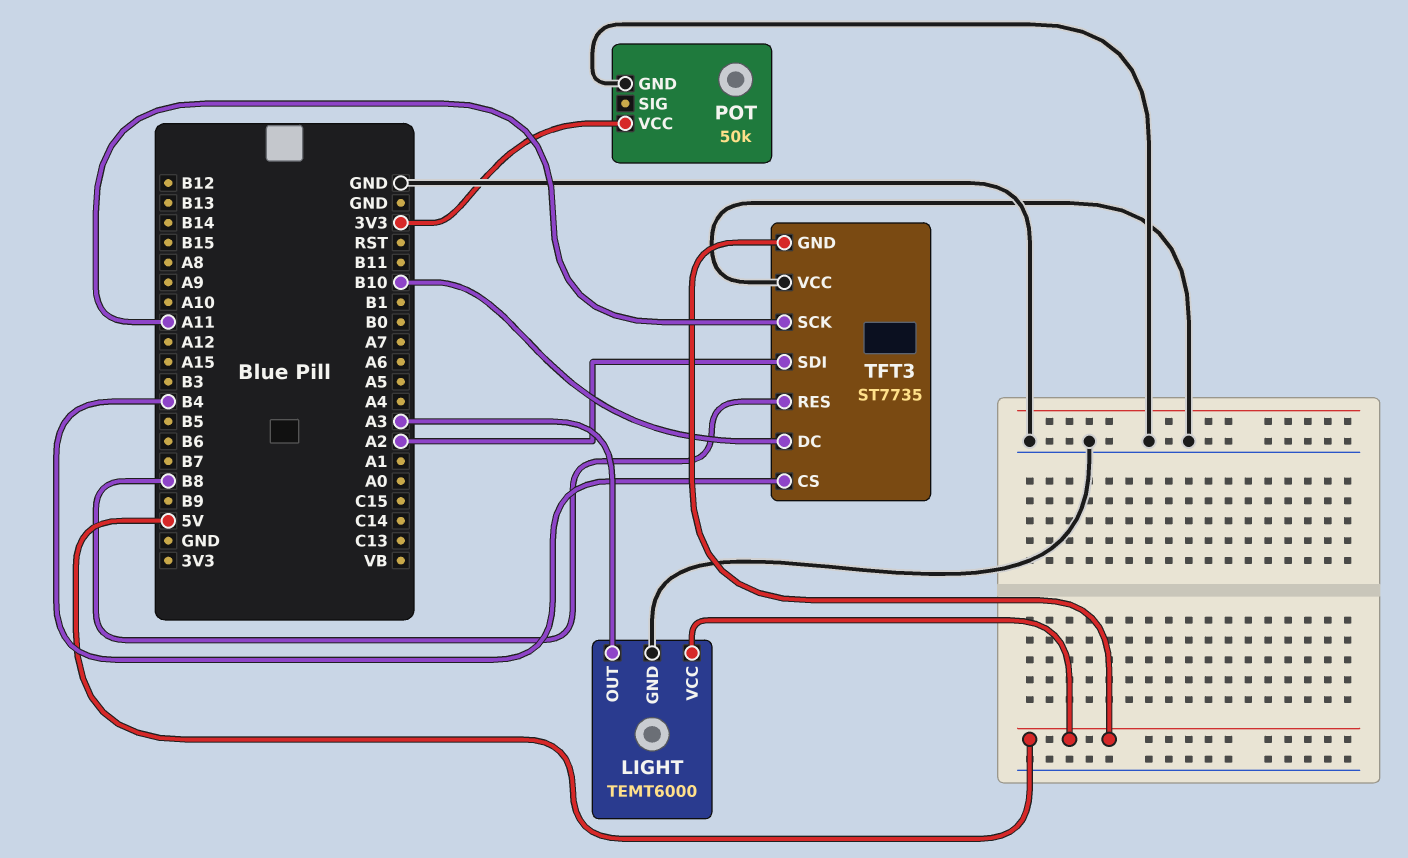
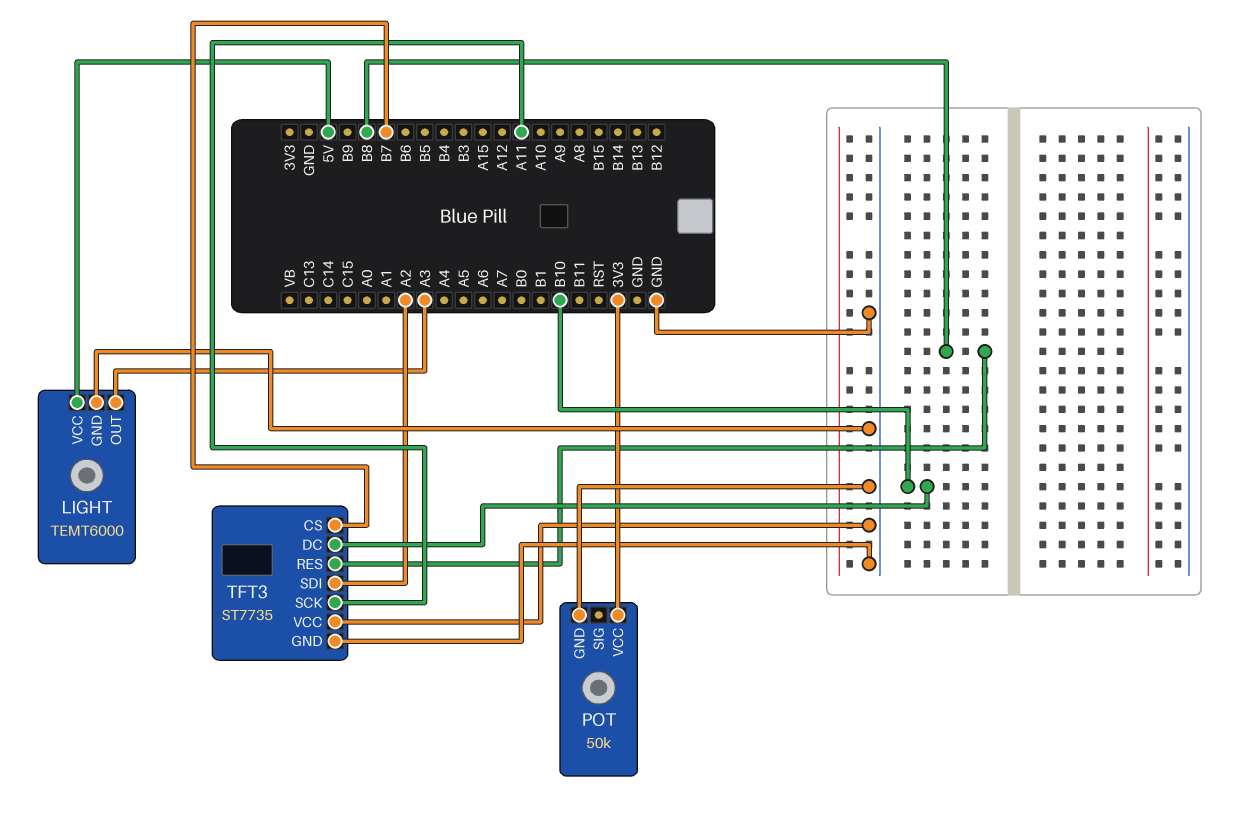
TFT3 pin CS: B4 -> B7
TFT3 pin GND: 5V -> GND

